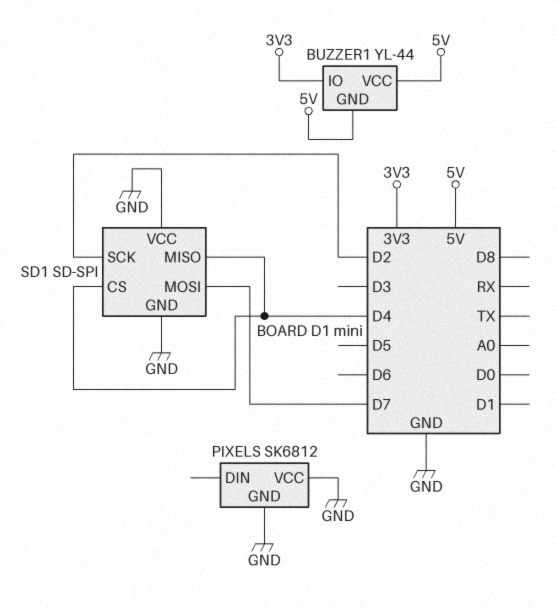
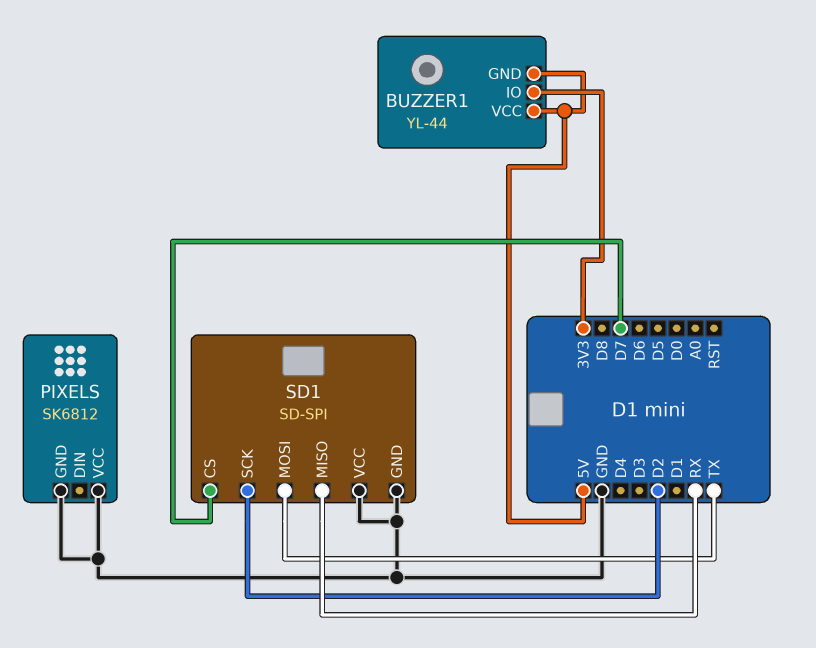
SD1 pin CS: D4 -> D7
SD1 pin MISO: D4 -> RX
SD1 pin MOSI: D7 -> TX

